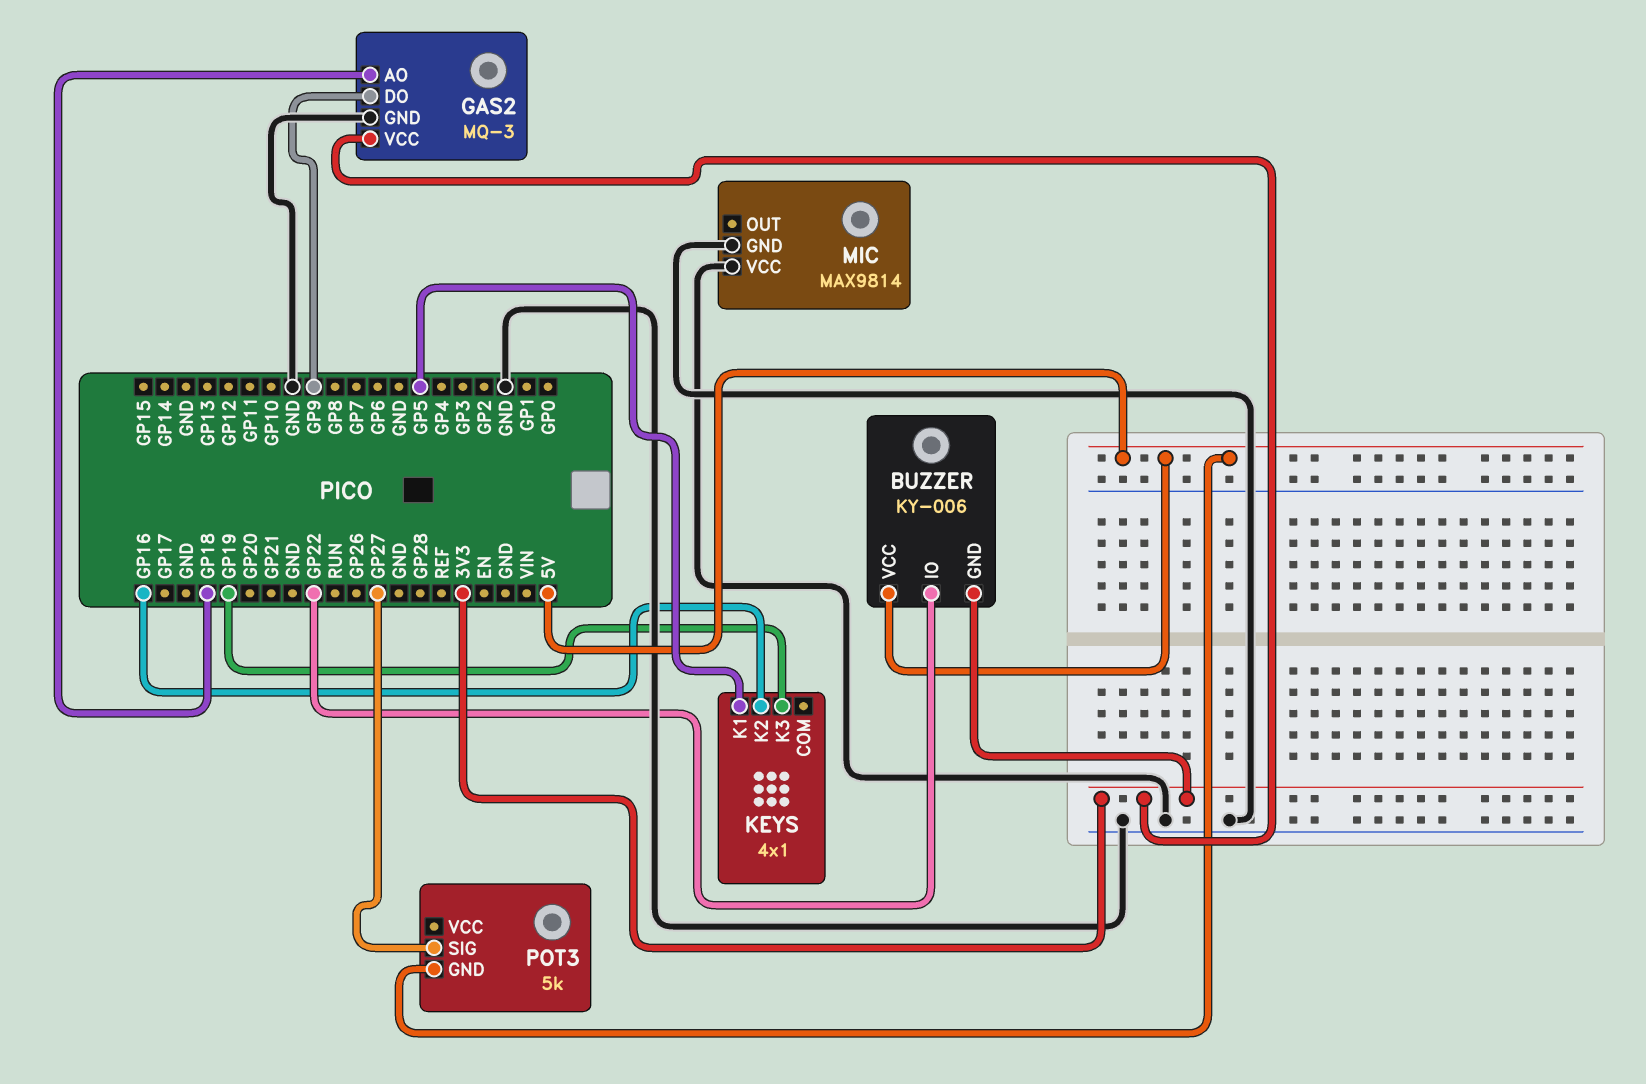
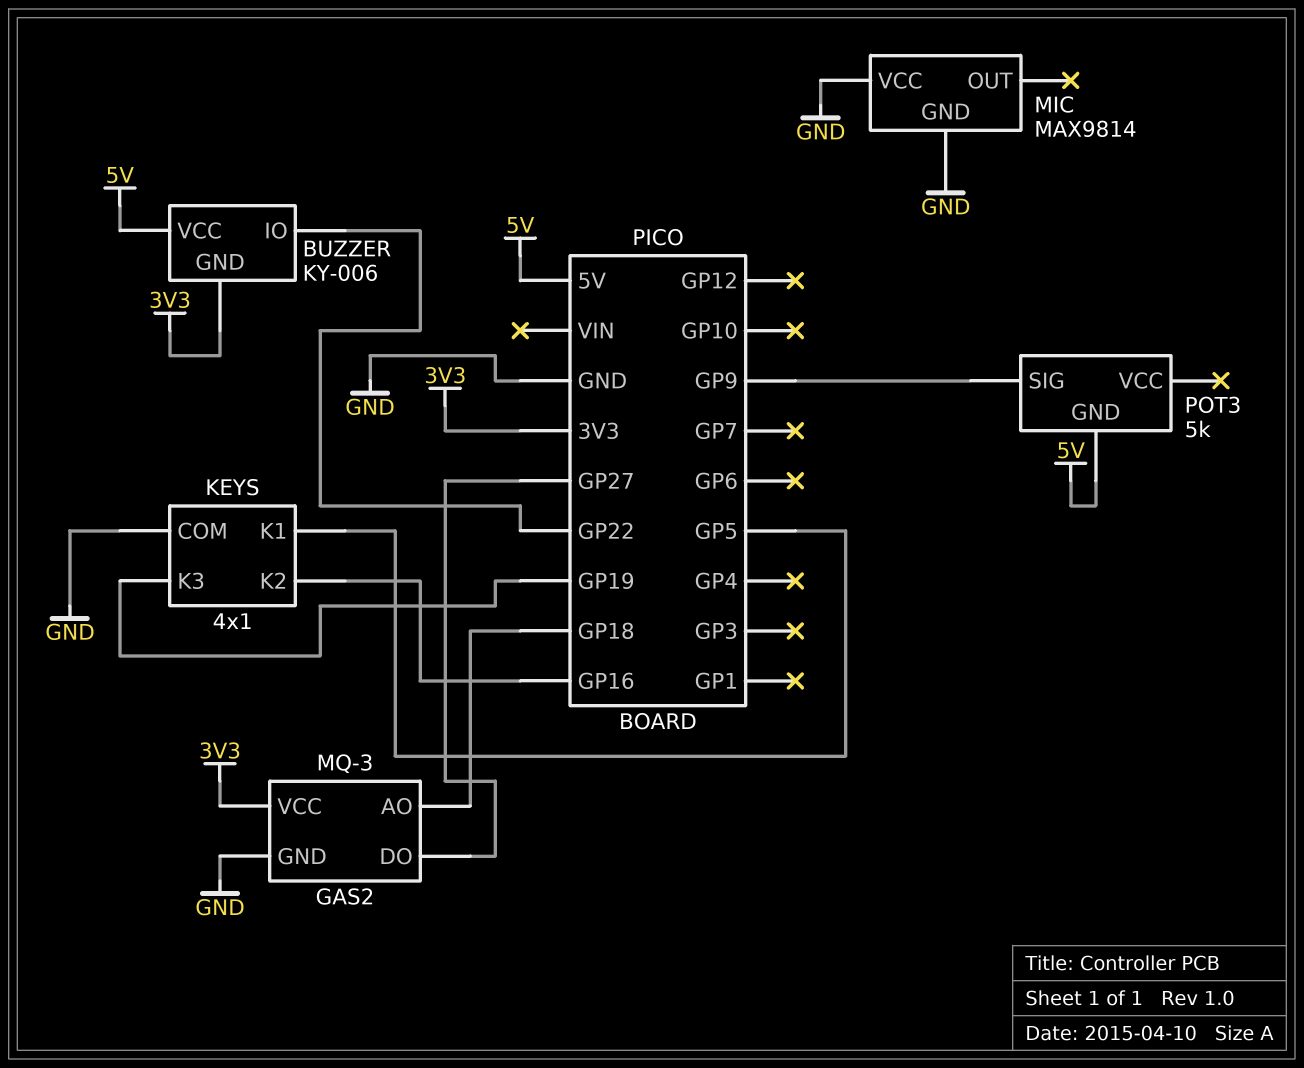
GAS2 pin DO: GP9 -> GP27
KEYS pin COM: none -> GND
POT3 pin SIG: GP27 -> GP9

